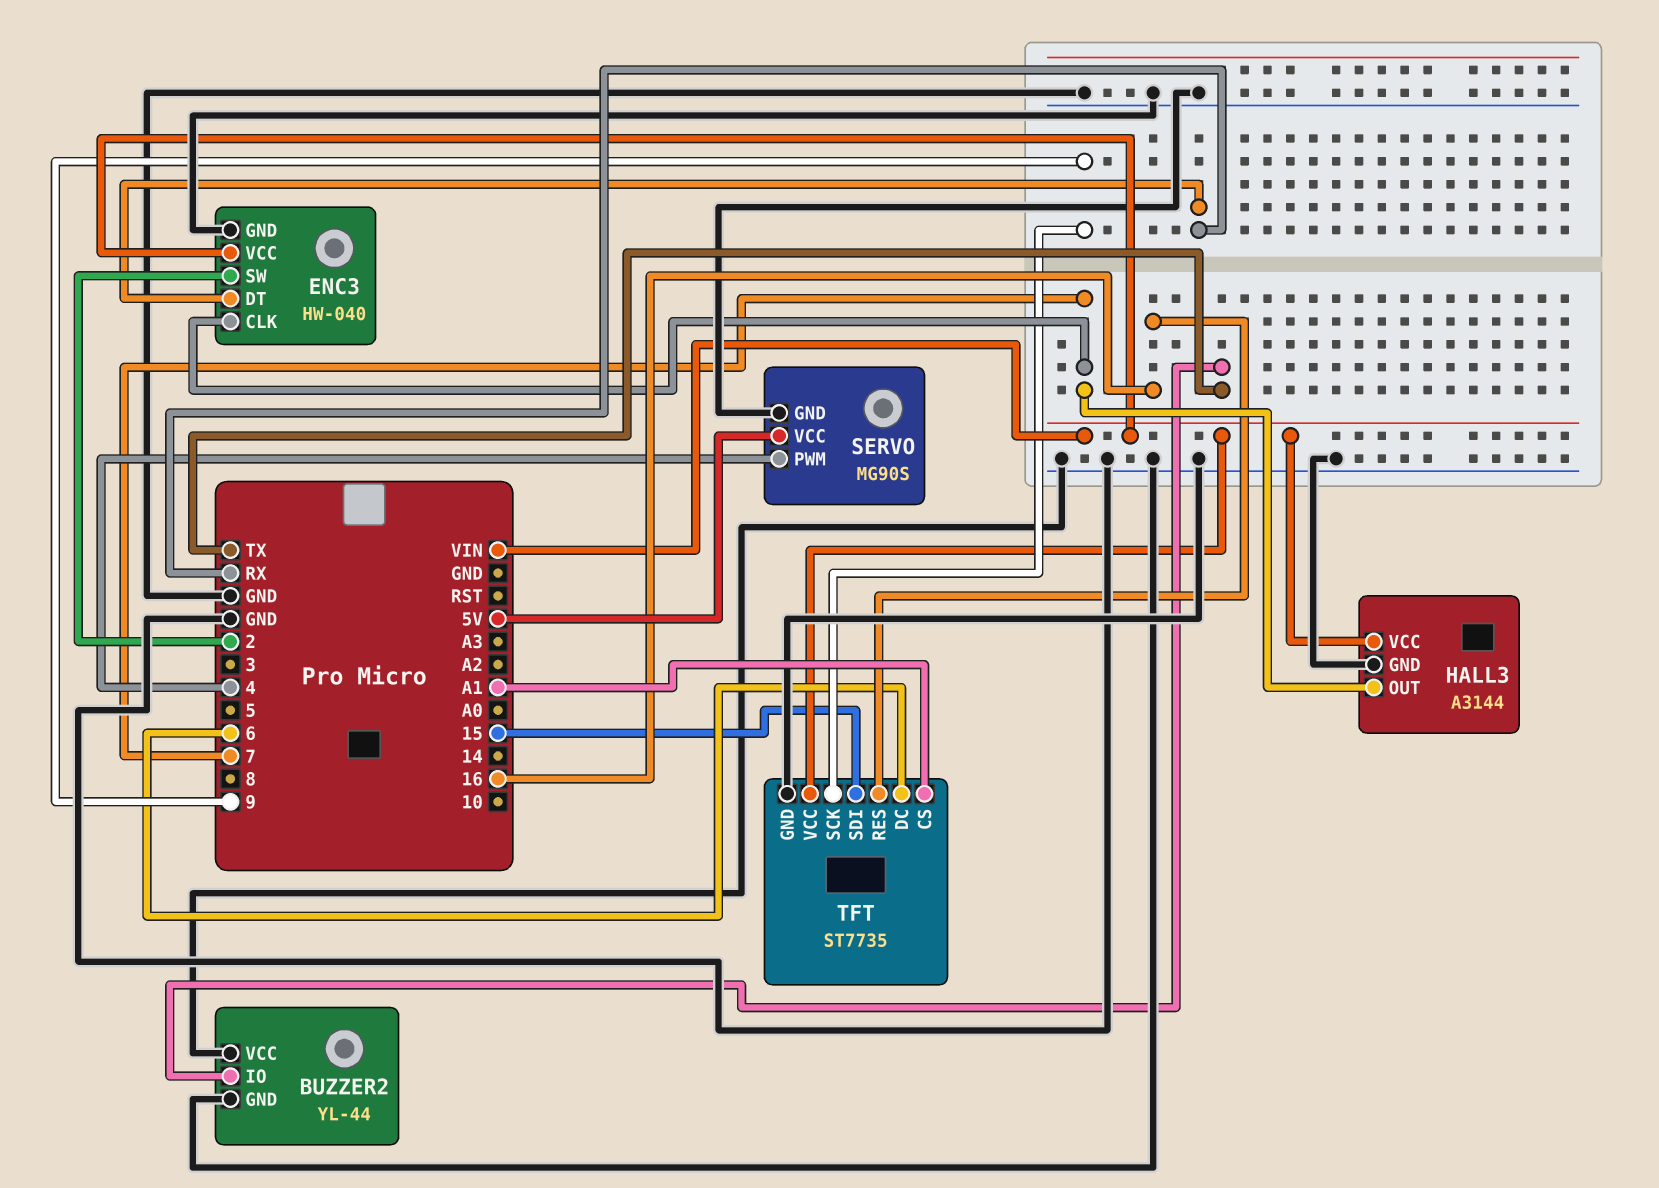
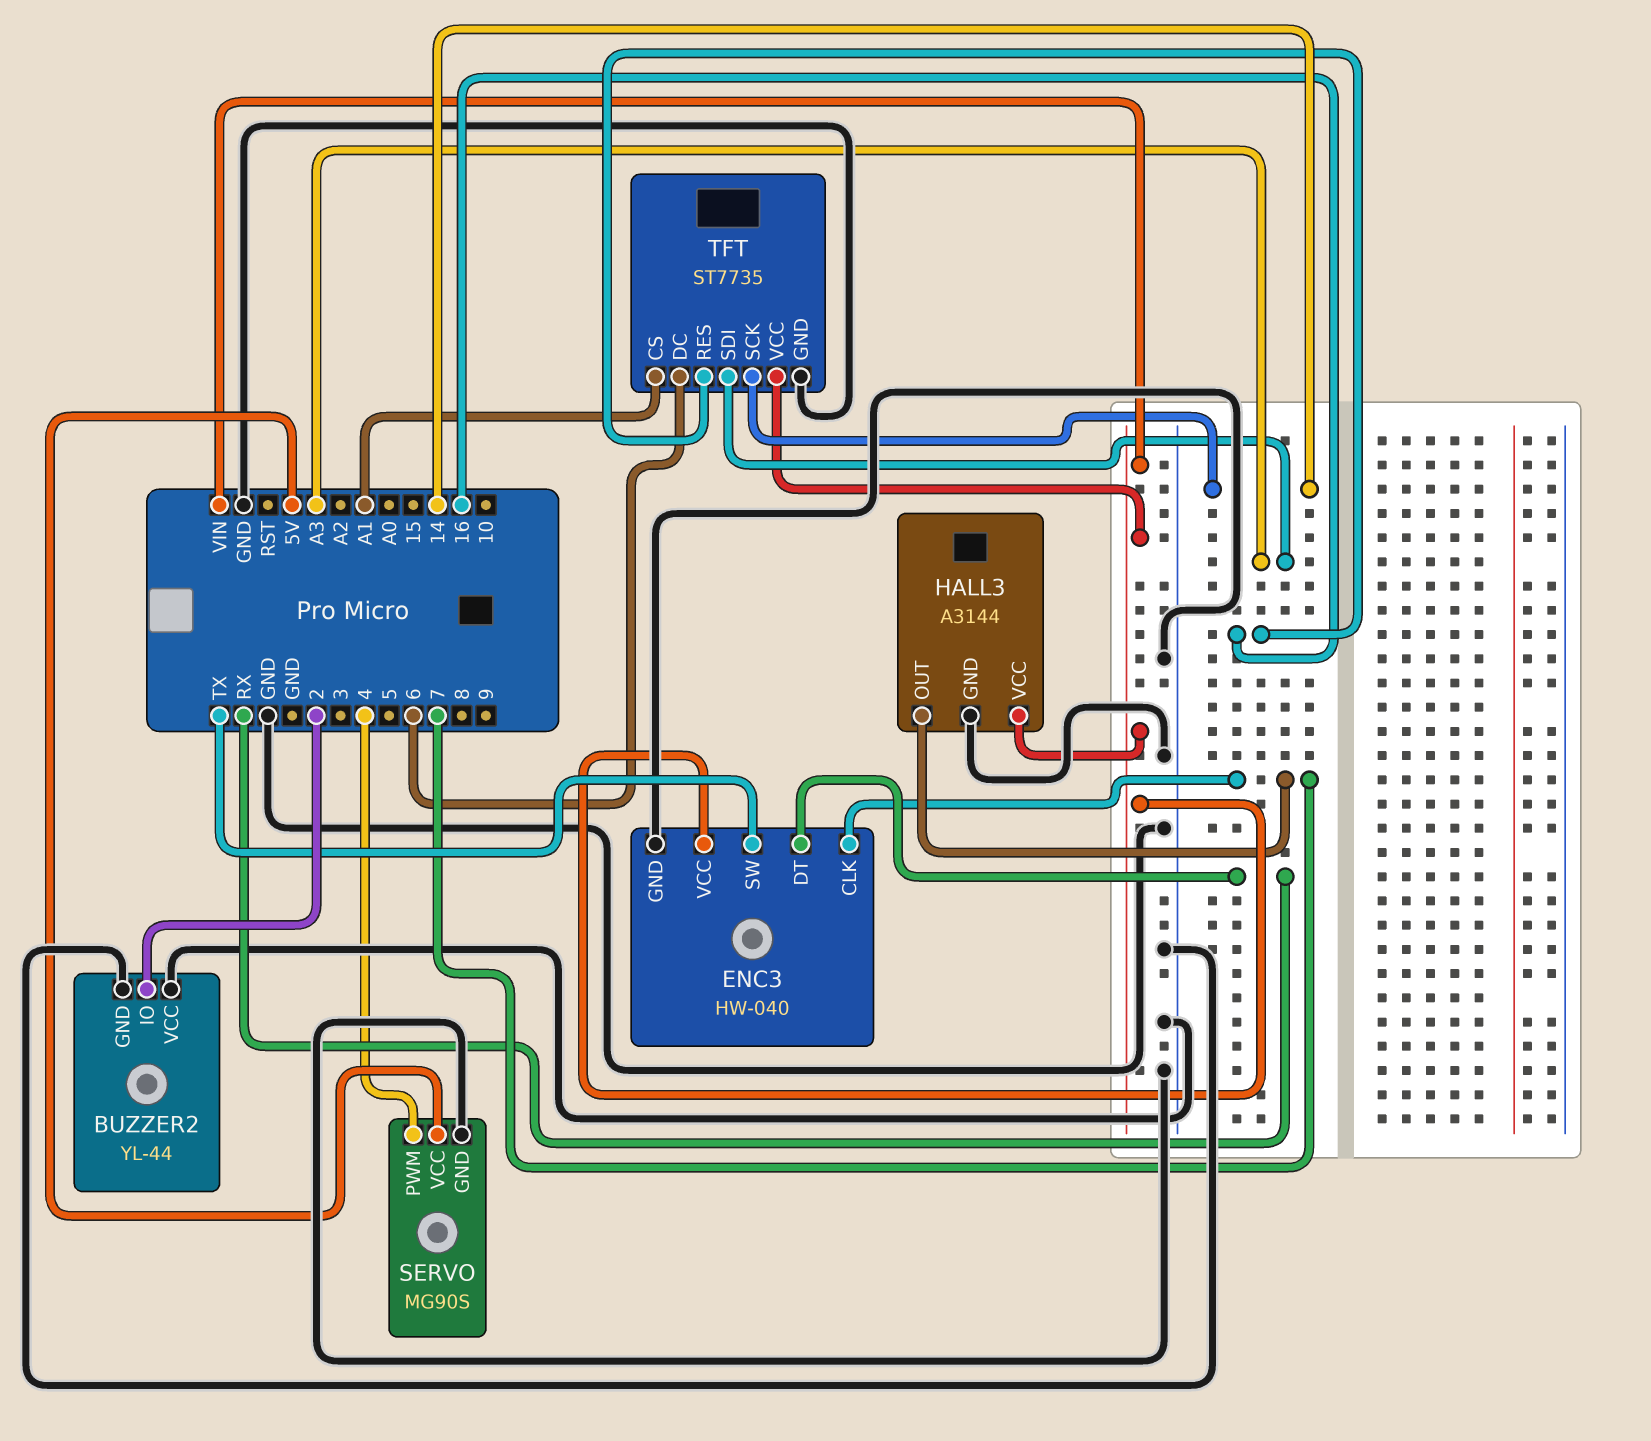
BUZZER2 pin IO: TX -> 2
ENC3 pin SW: 2 -> TX
TFT pin SCK: 9 -> 14
TFT pin SDI: 15 -> A3

